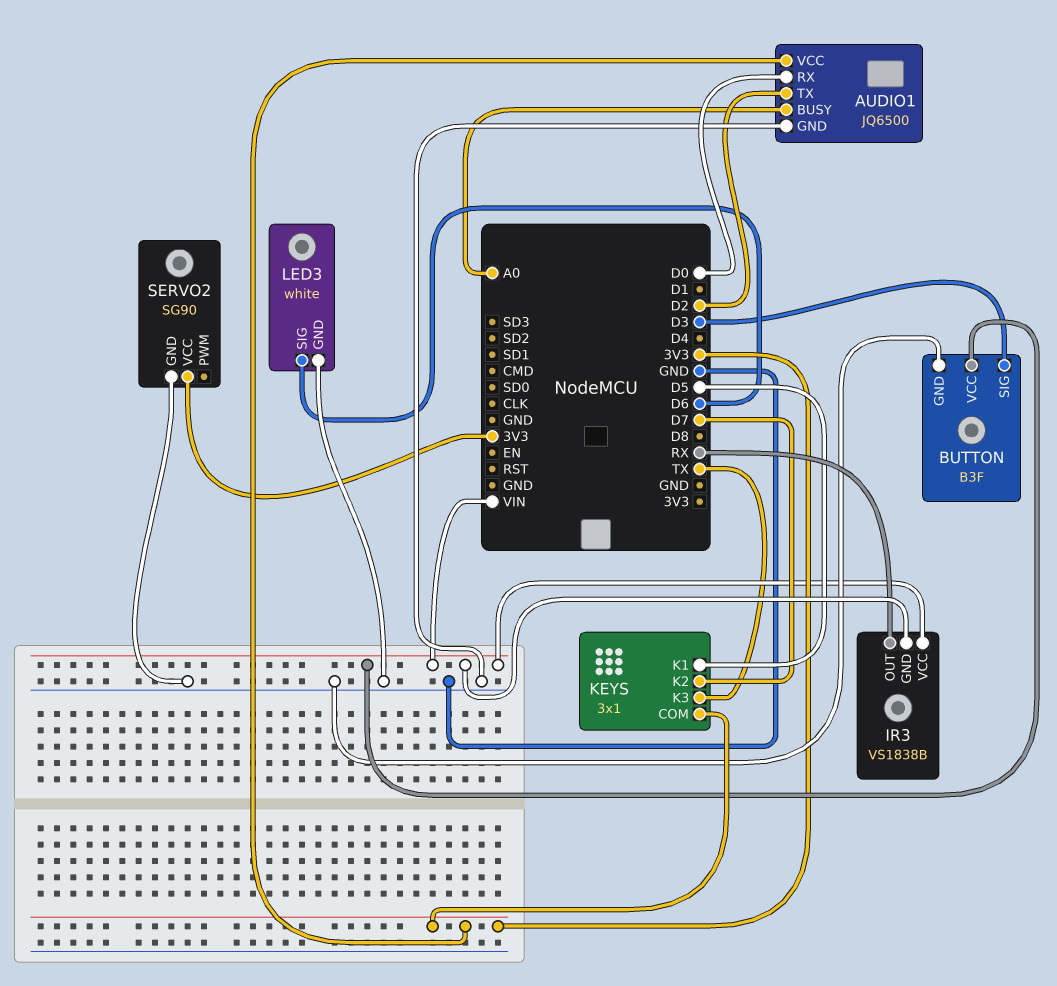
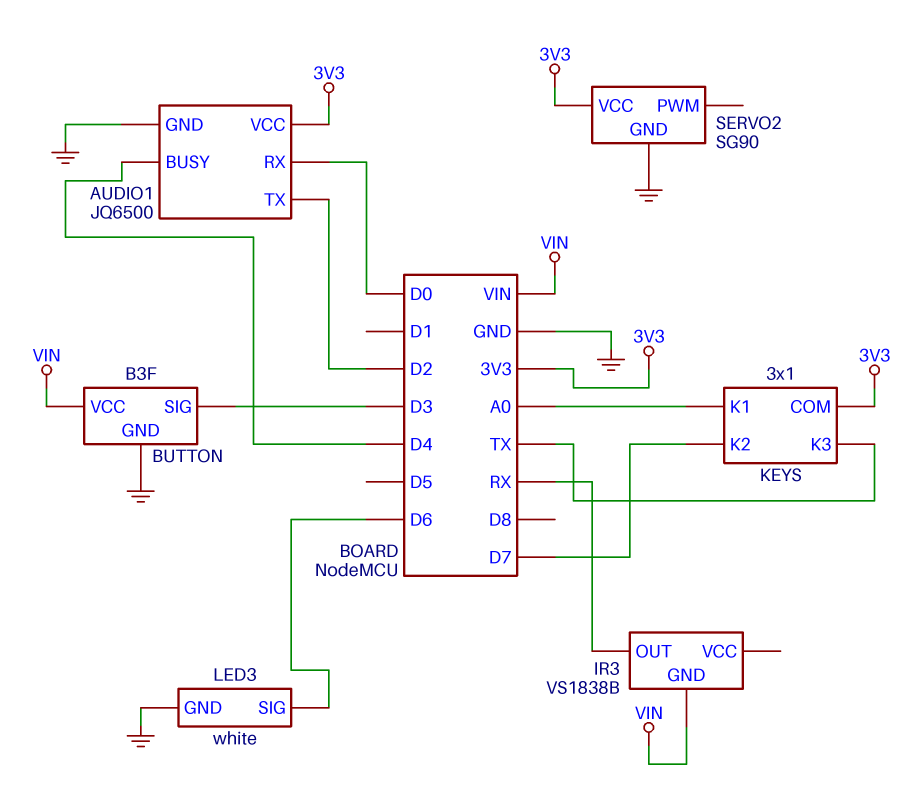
AUDIO1 pin BUSY: A0 -> D4
IR3 pin VCC: VIN -> none
KEYS pin K1: D5 -> A0

